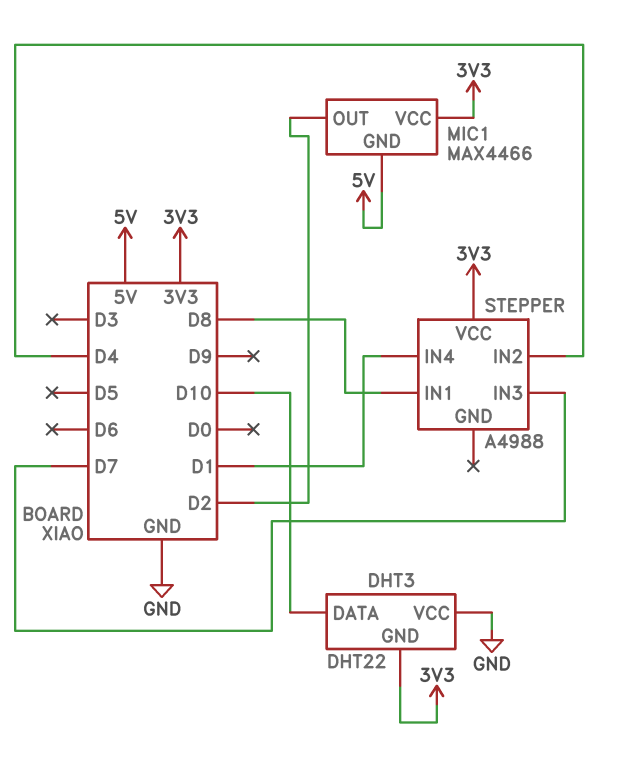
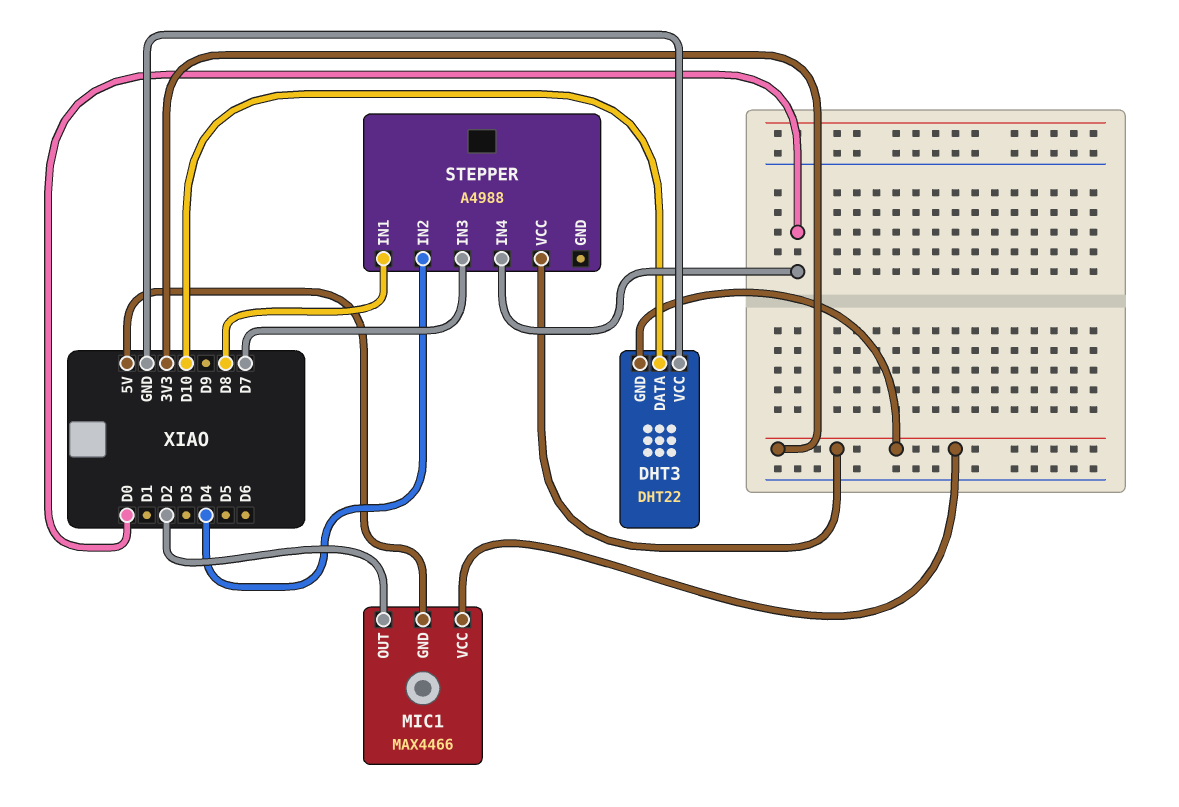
STEPPER pin IN4: D1 -> D0

